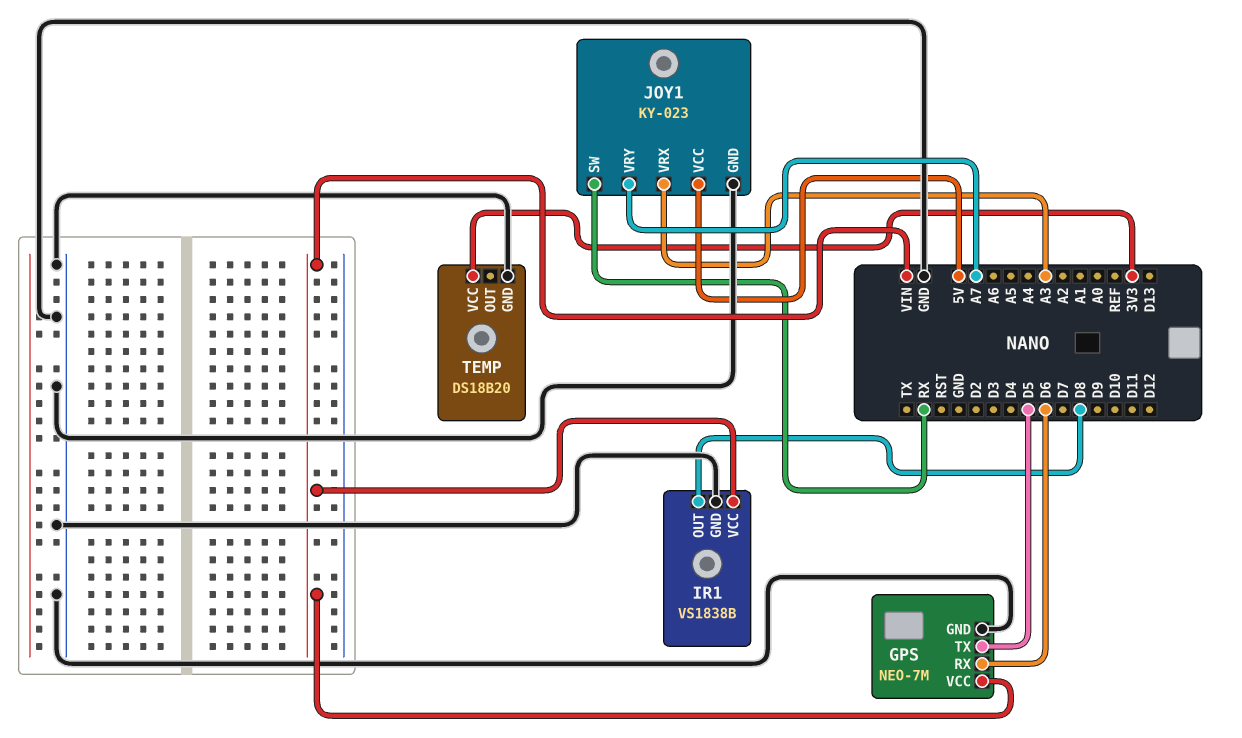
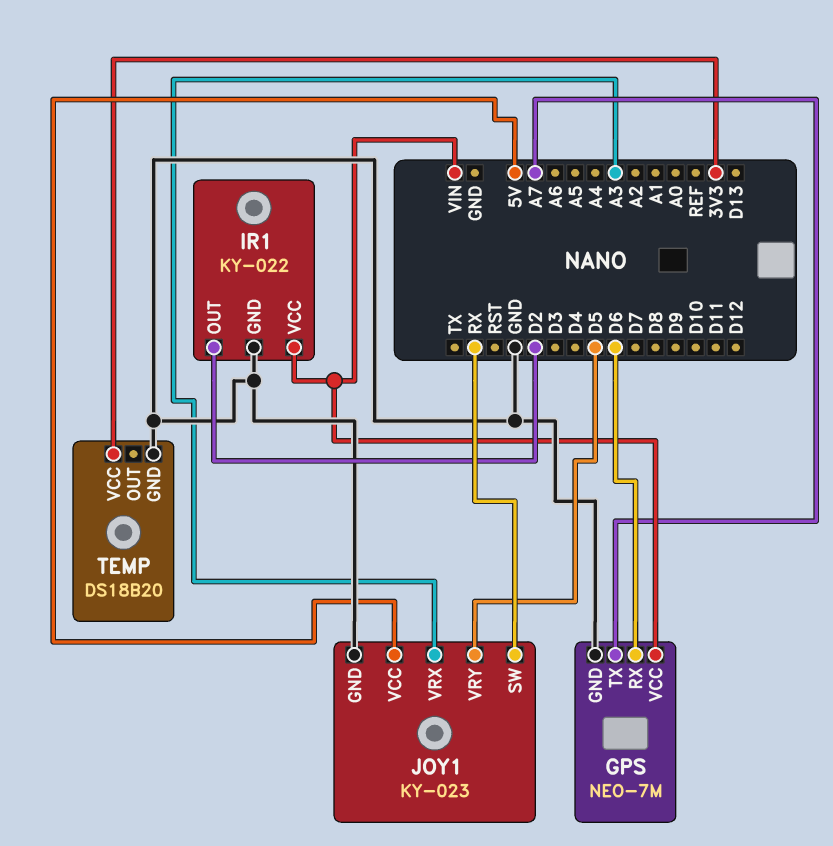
GPS pin TX: D5 -> A7
IR1: VS1838B -> KY-022
IR1 pin OUT: D8 -> D2
JOY1 pin VRY: A7 -> D5

